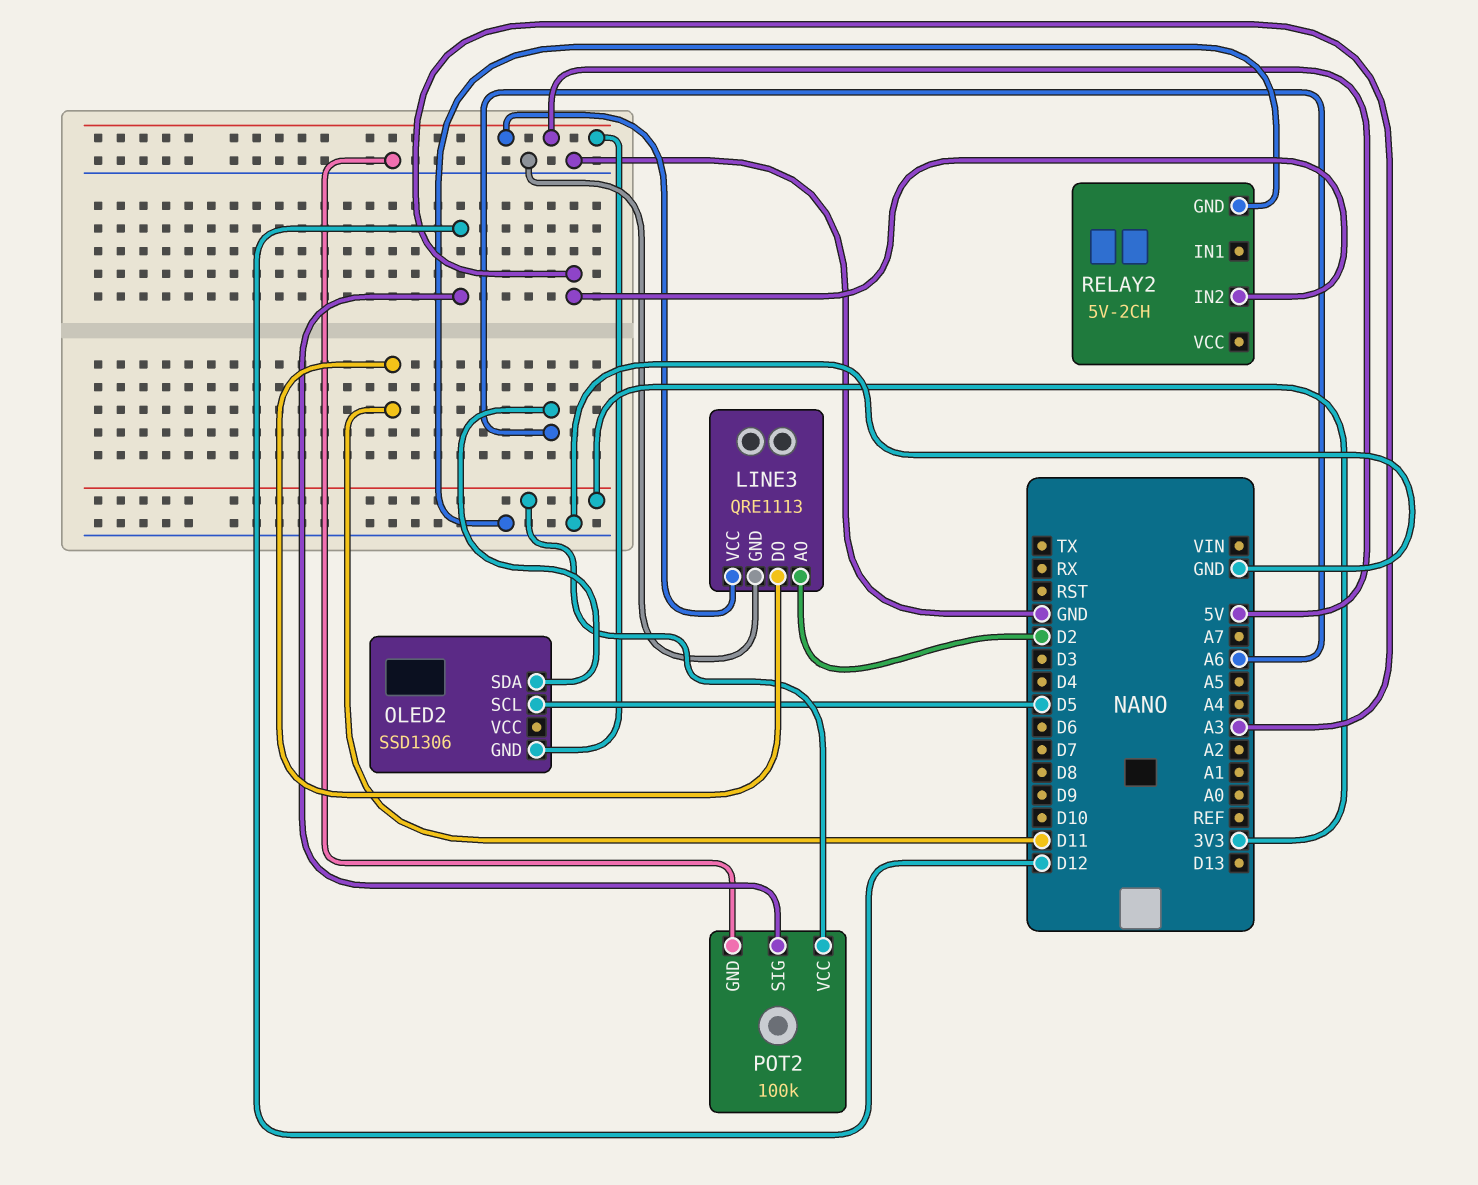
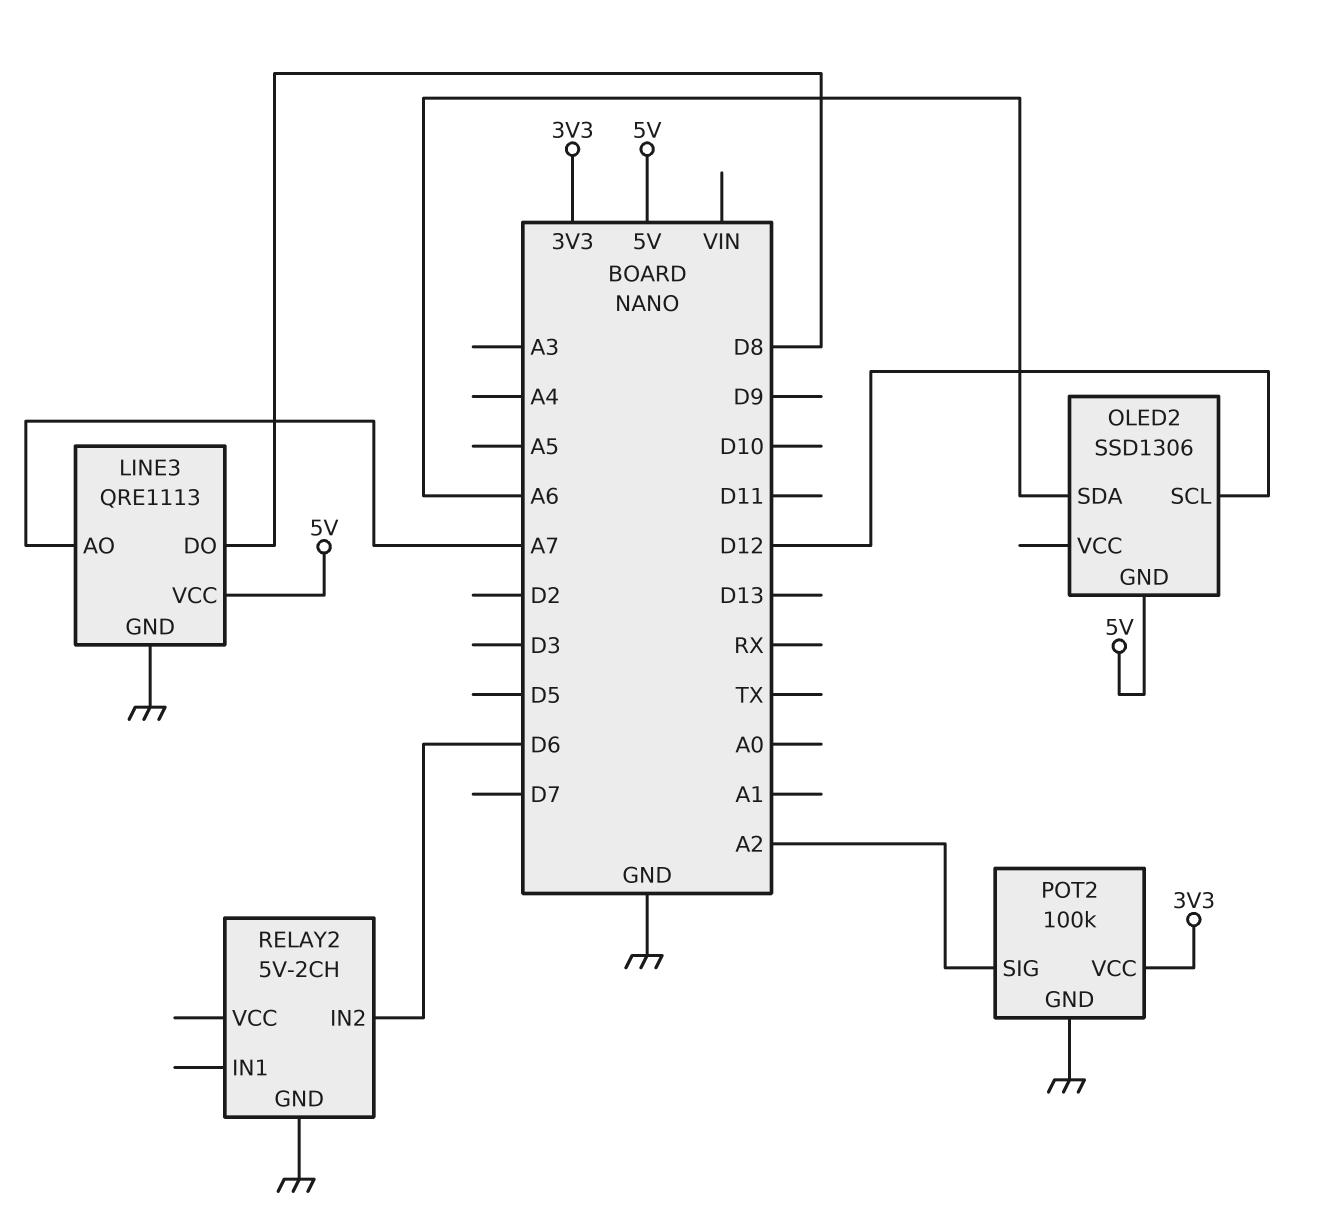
LINE3 pin AO: D2 -> A7
LINE3 pin DO: D11 -> D8
OLED2 pin SCL: D5 -> D12
POT2 pin SIG: D12 -> A2
RELAY2 pin IN2: A3 -> D6

